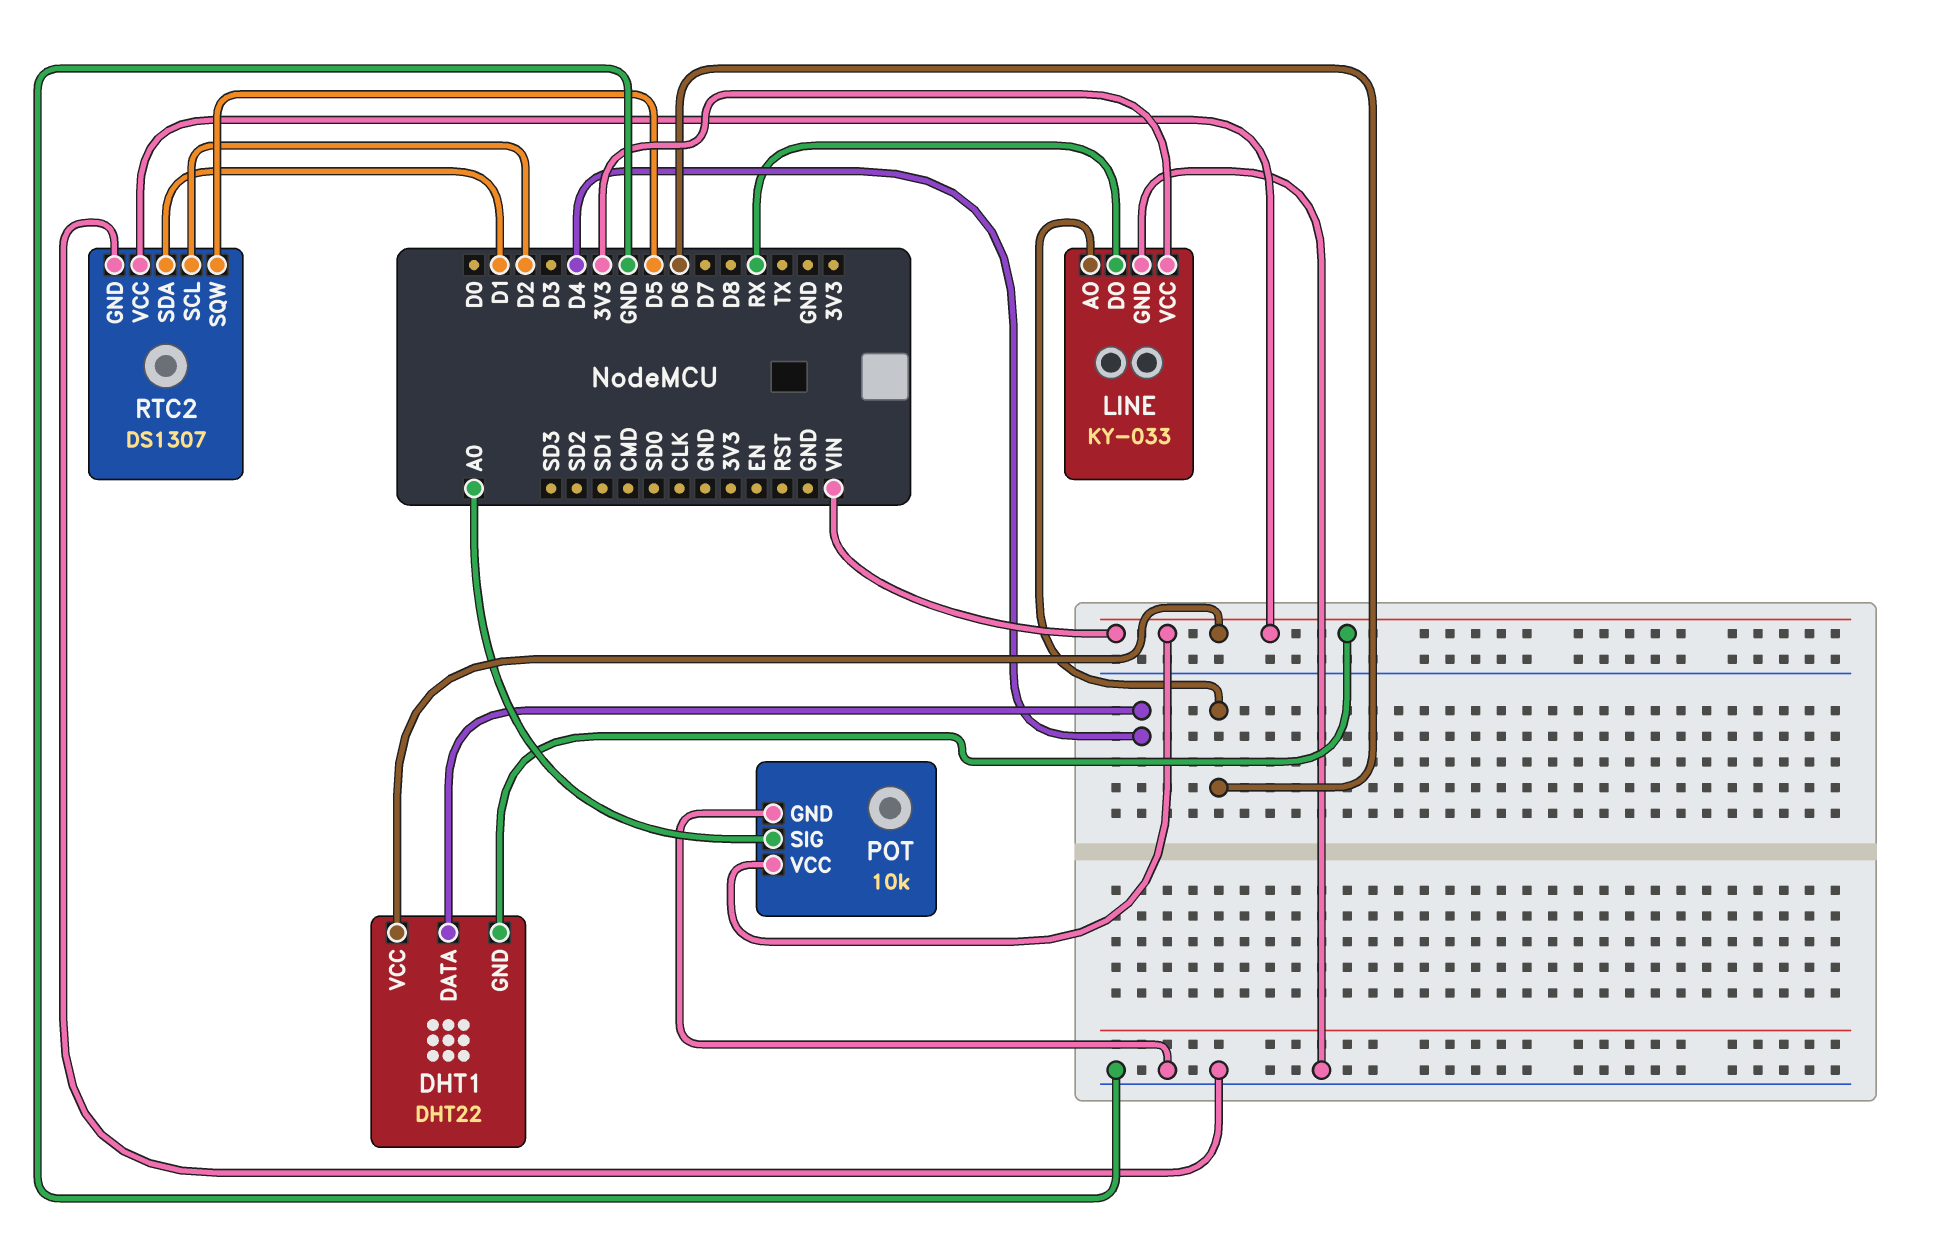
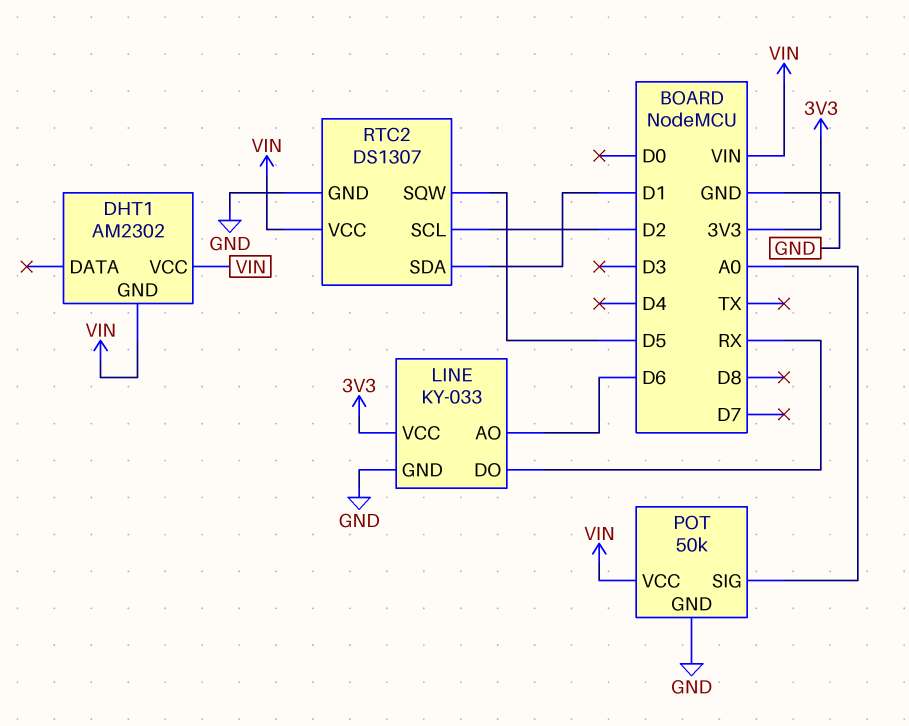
DHT1: DHT22 -> AM2302
DHT1 pin DATA: D4 -> none
POT: 10k -> 50k

